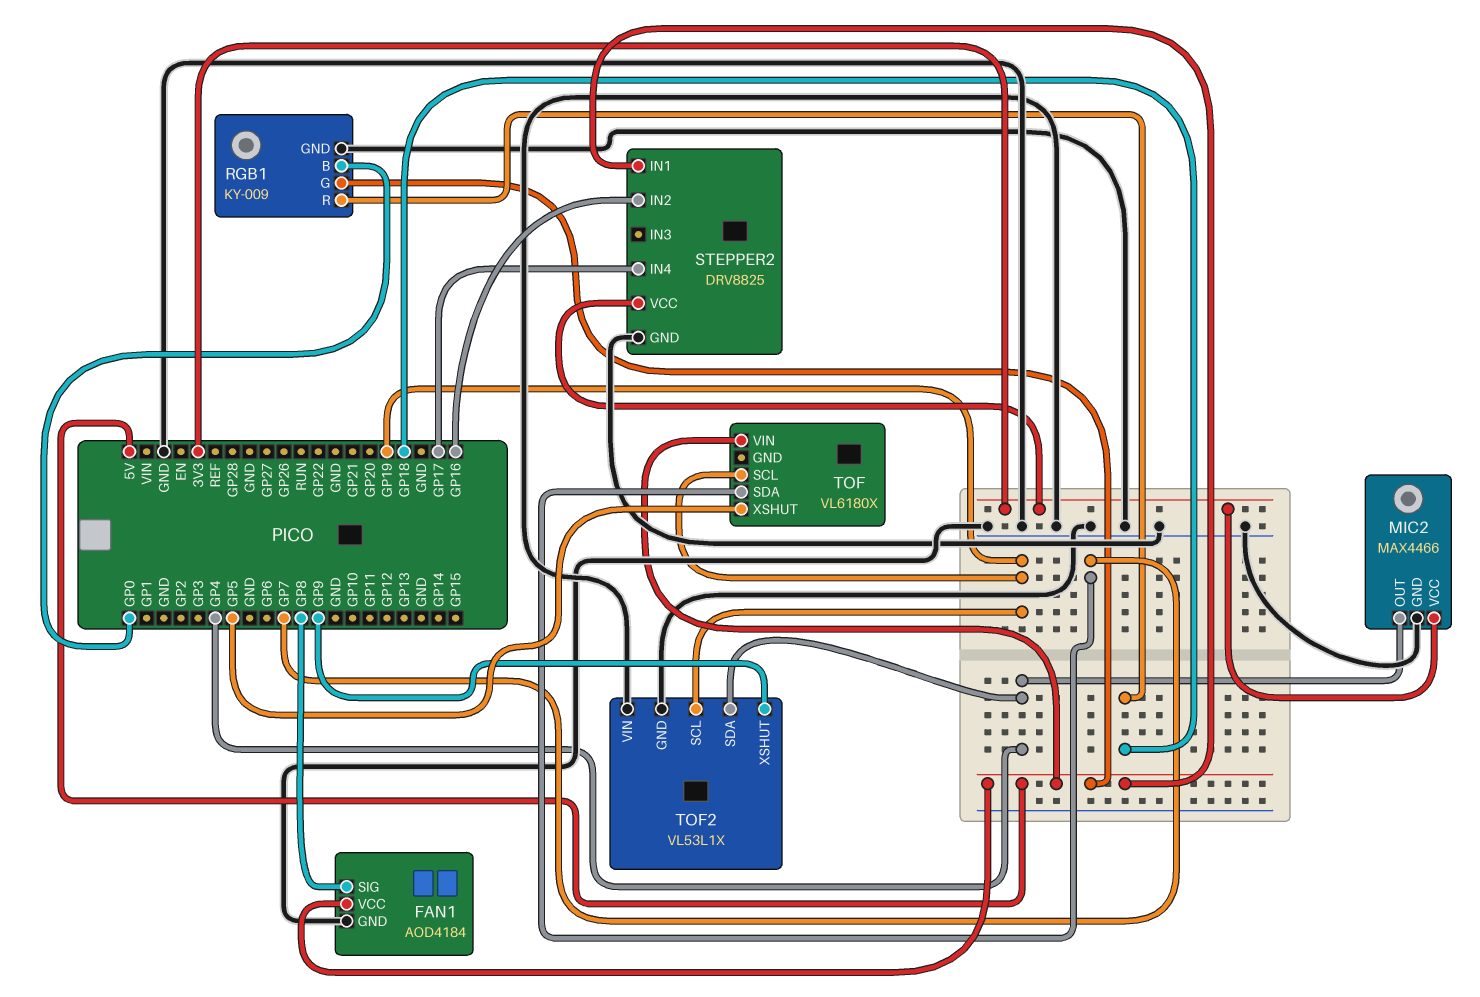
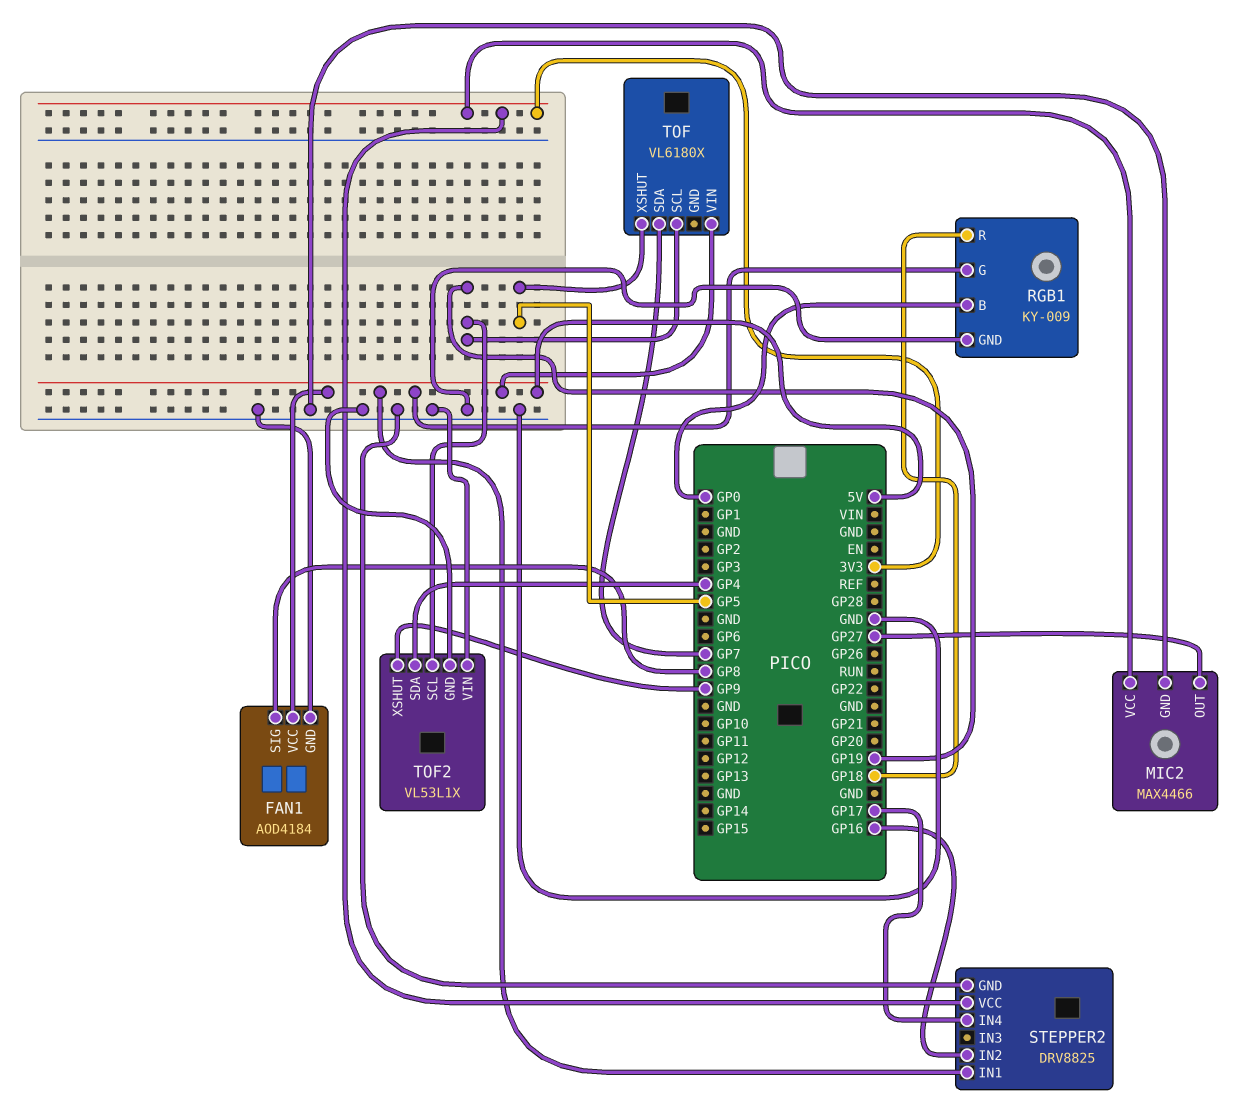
MIC2 pin OUT: GP4 -> GP27

